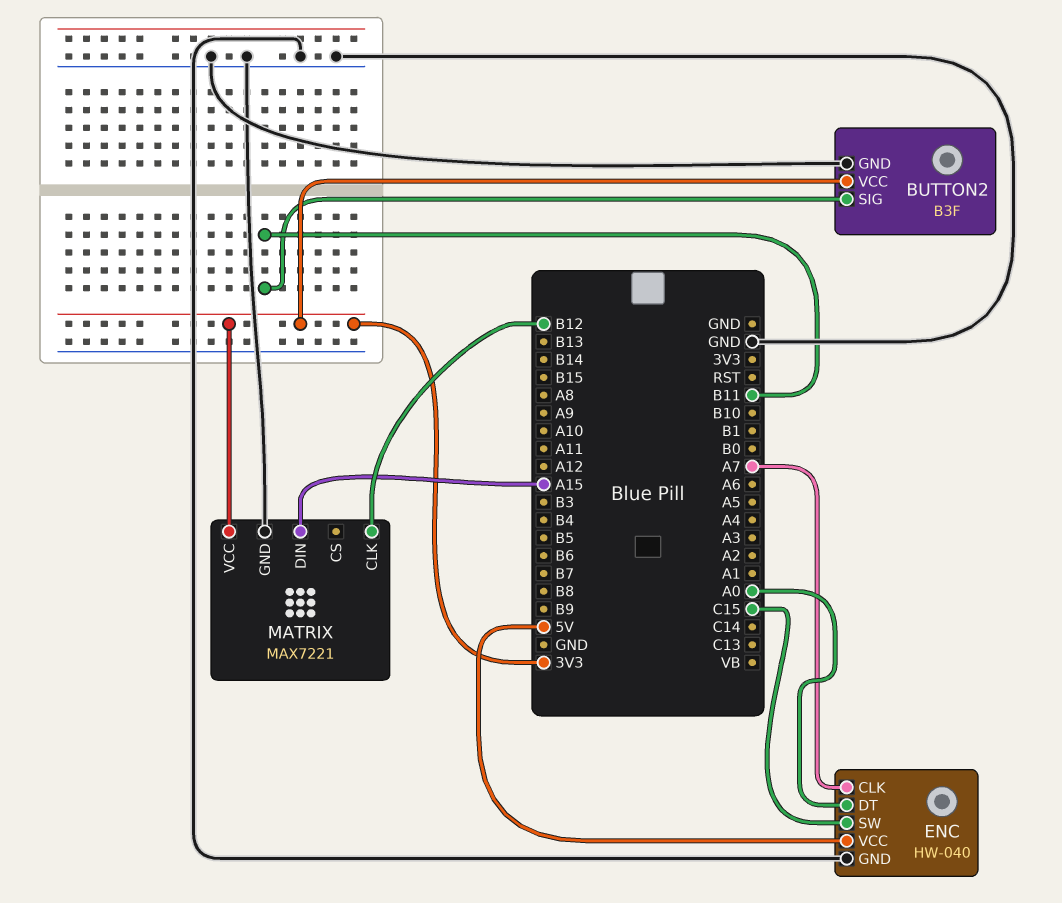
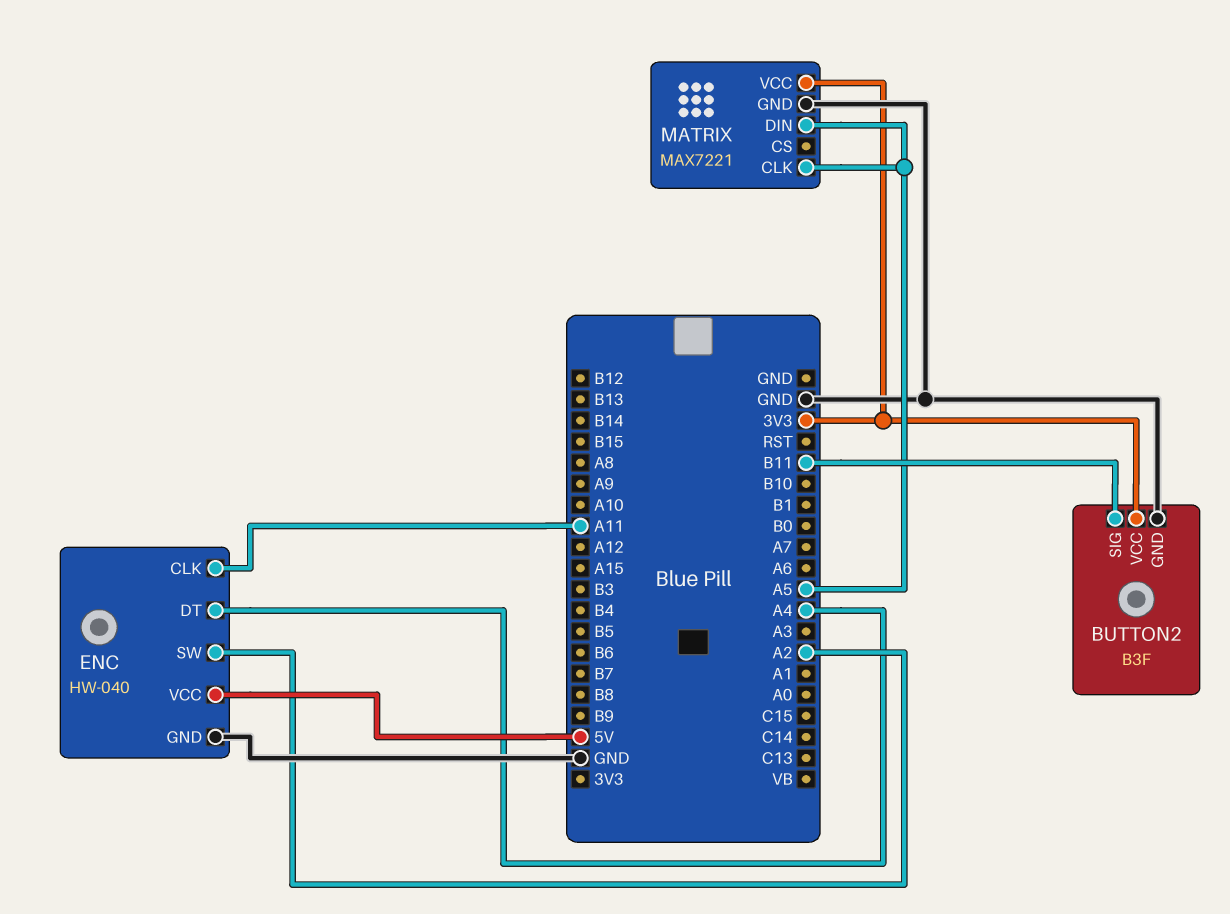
ENC pin CLK: A7 -> A11
ENC pin DT: A0 -> A4
ENC pin SW: C15 -> A2
MATRIX pin CLK: B12 -> A5
MATRIX pin DIN: A15 -> A5

